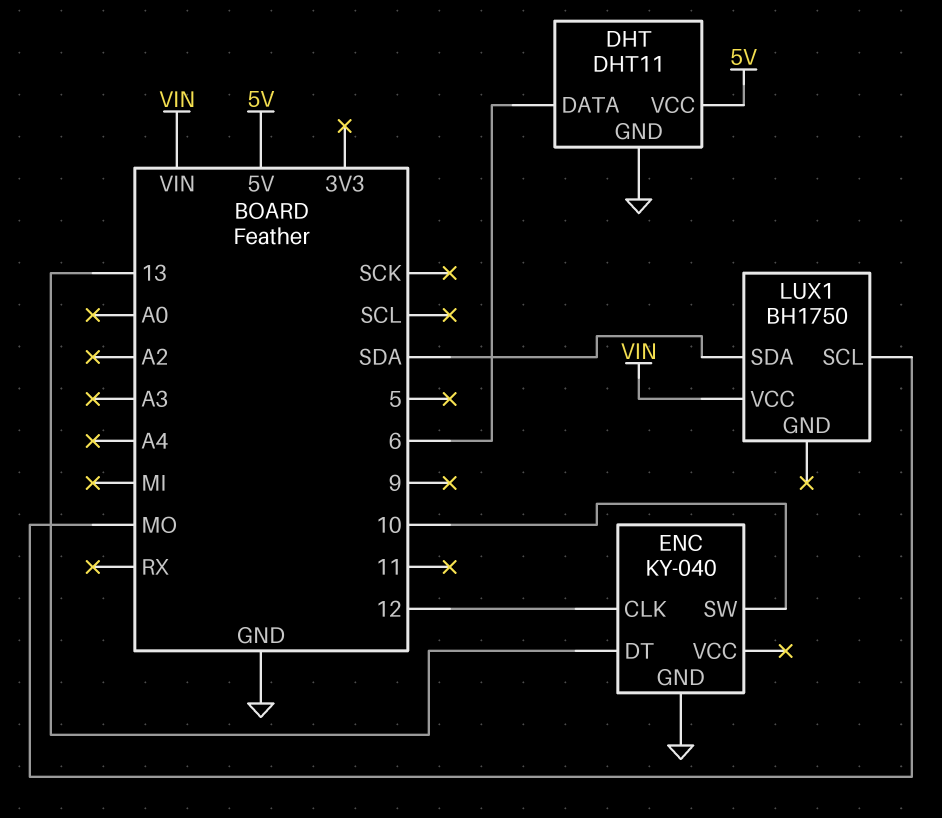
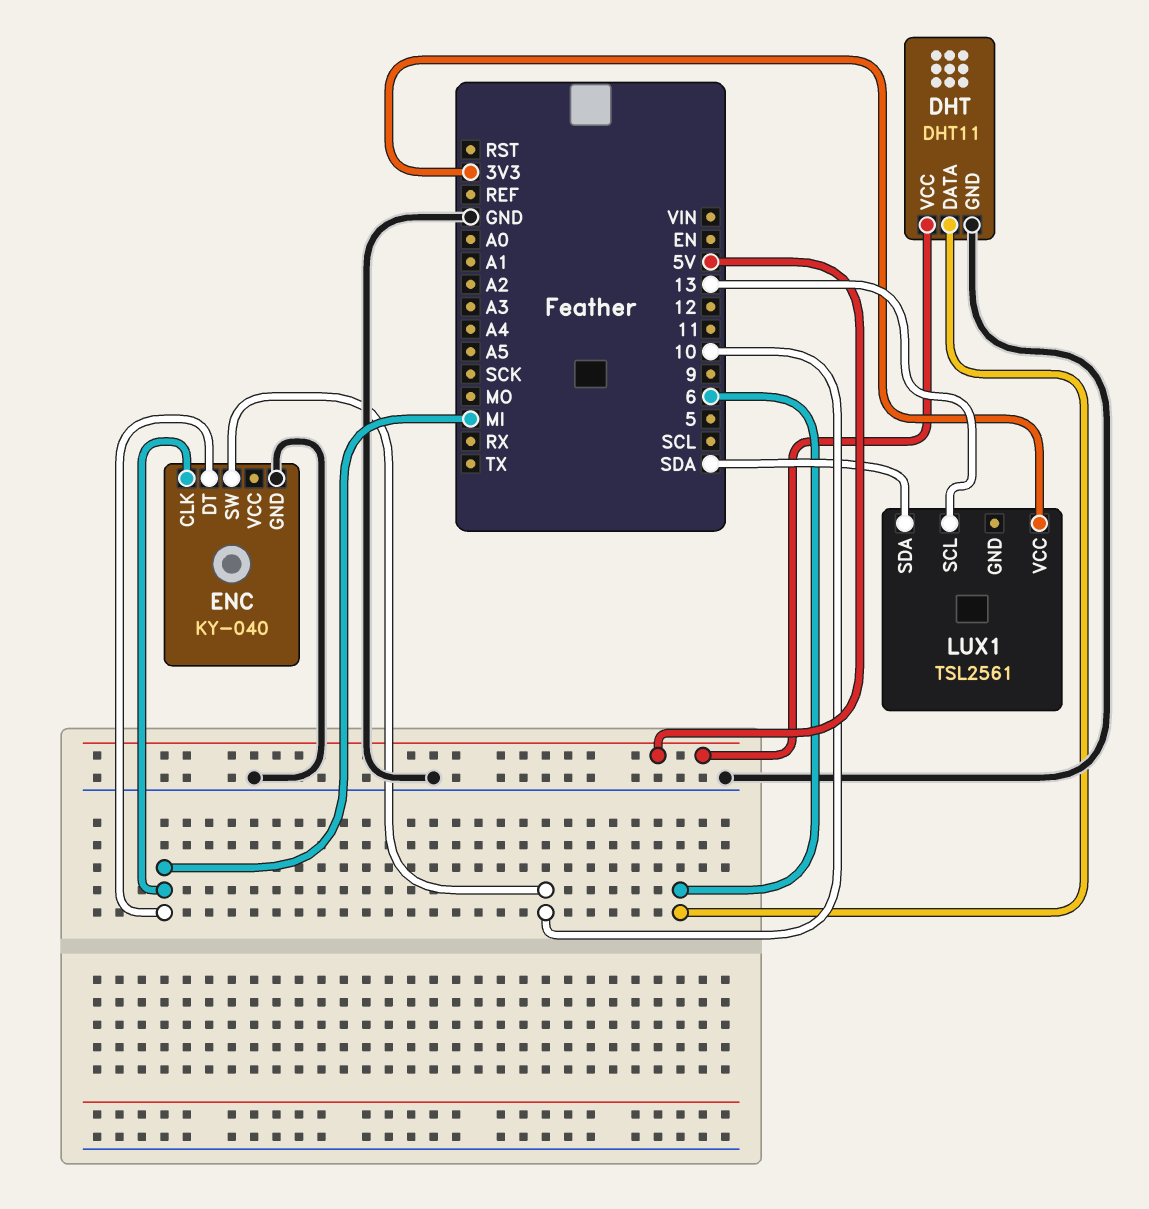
ENC pin CLK: 12 -> MI
ENC pin DT: 13 -> MI
LUX1: BH1750 -> TSL2561
LUX1 pin SCL: MO -> 13
LUX1 pin VCC: VIN -> 3V3

